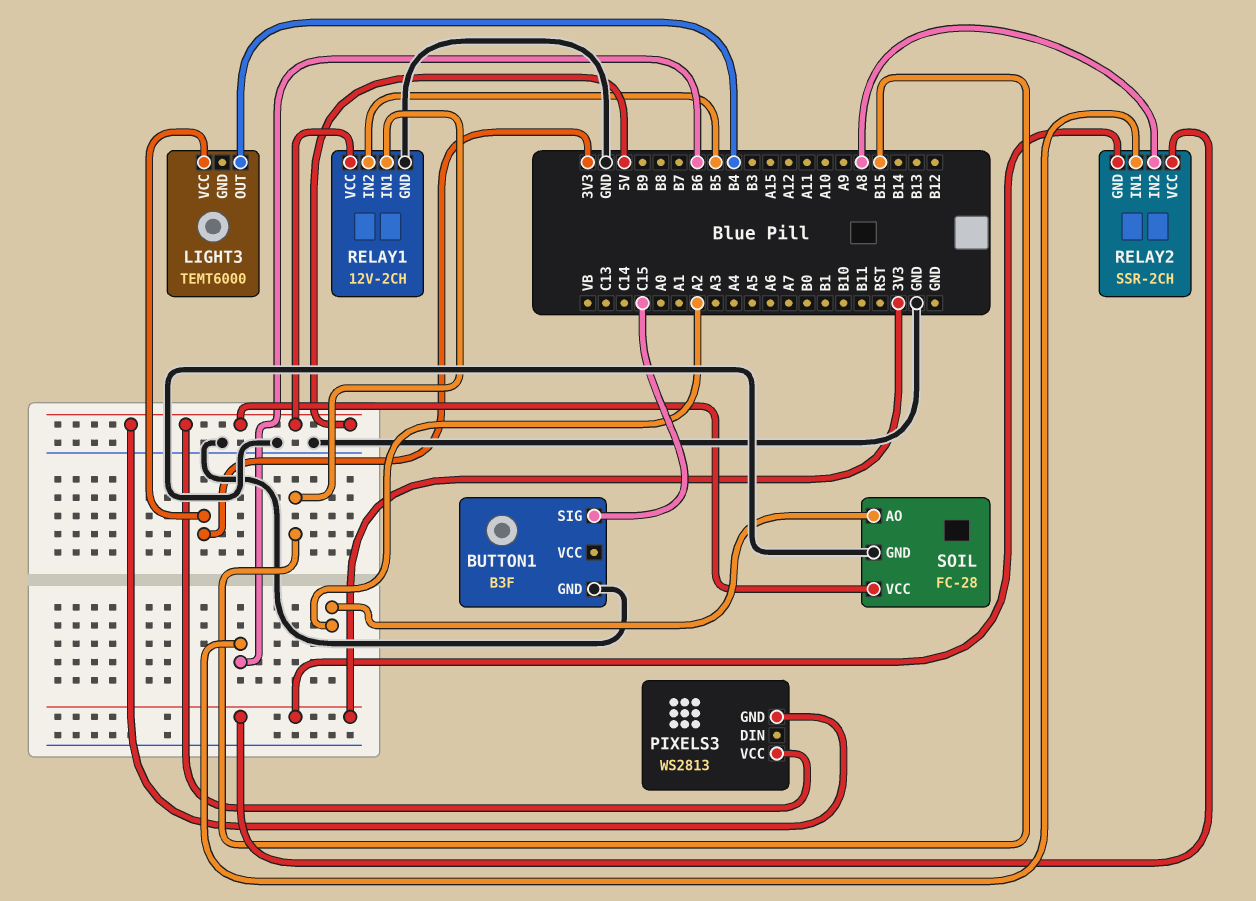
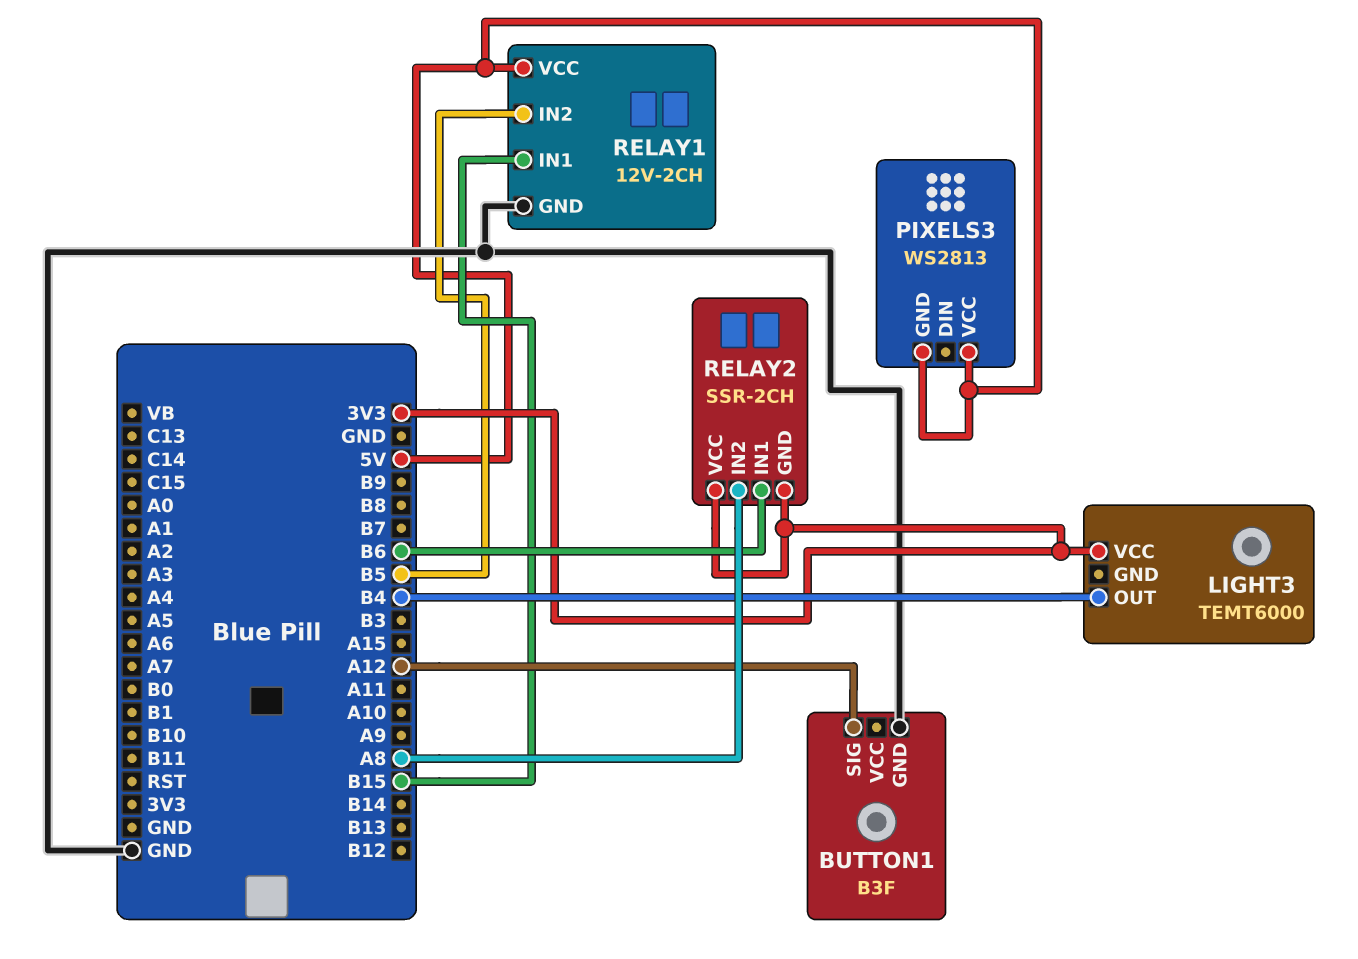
BUTTON1 pin SIG: C15 -> A12
SOIL: FC-28 -> none
SOIL pin AO: A2 -> none
SOIL pin GND: GND -> none
SOIL pin VCC: 5V -> none

